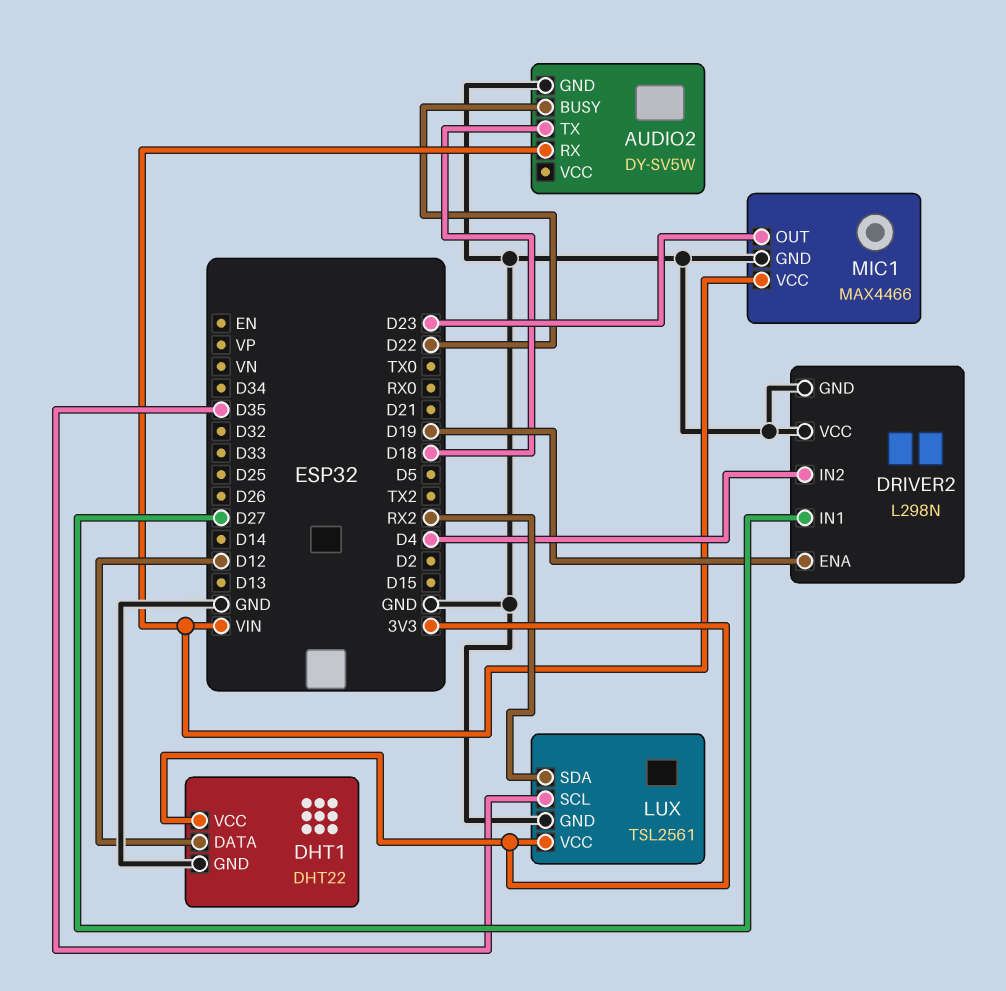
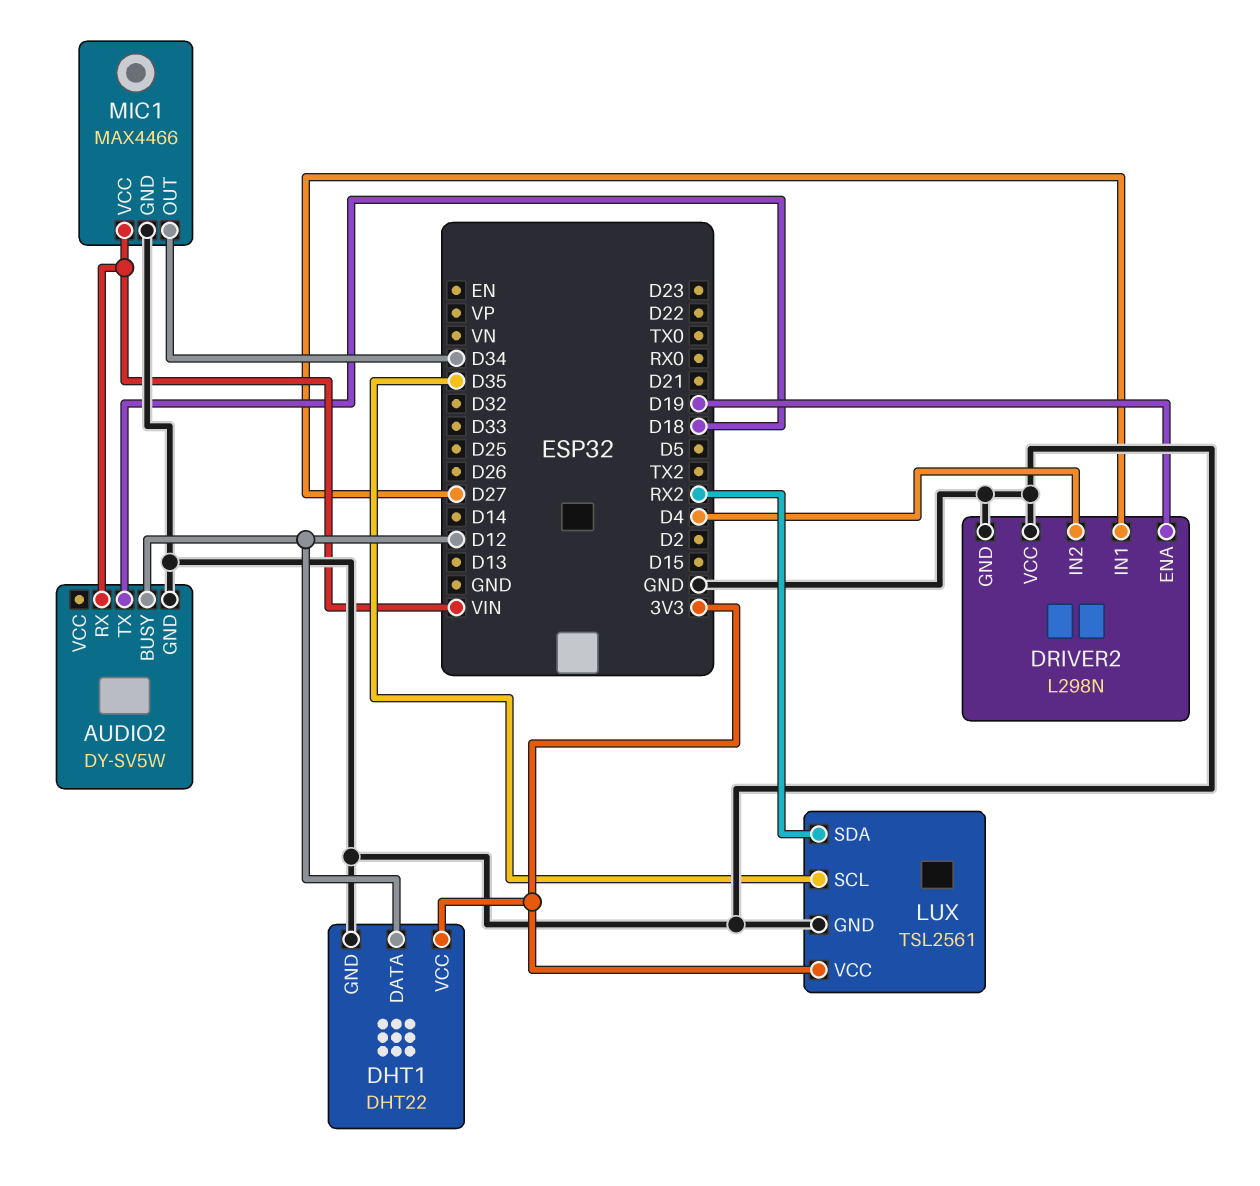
AUDIO2 pin BUSY: D22 -> D12
MIC1 pin OUT: D23 -> D34

